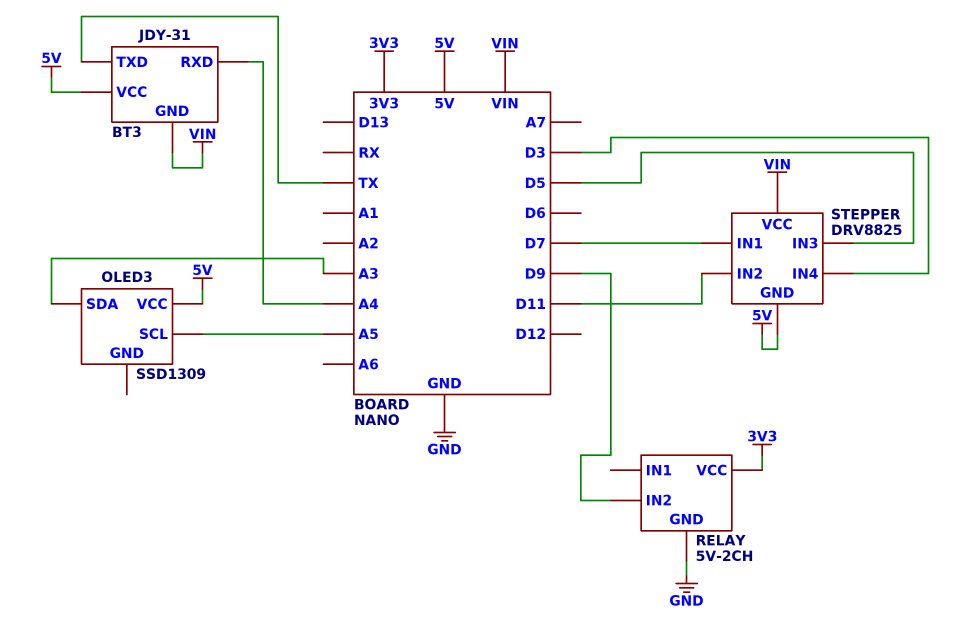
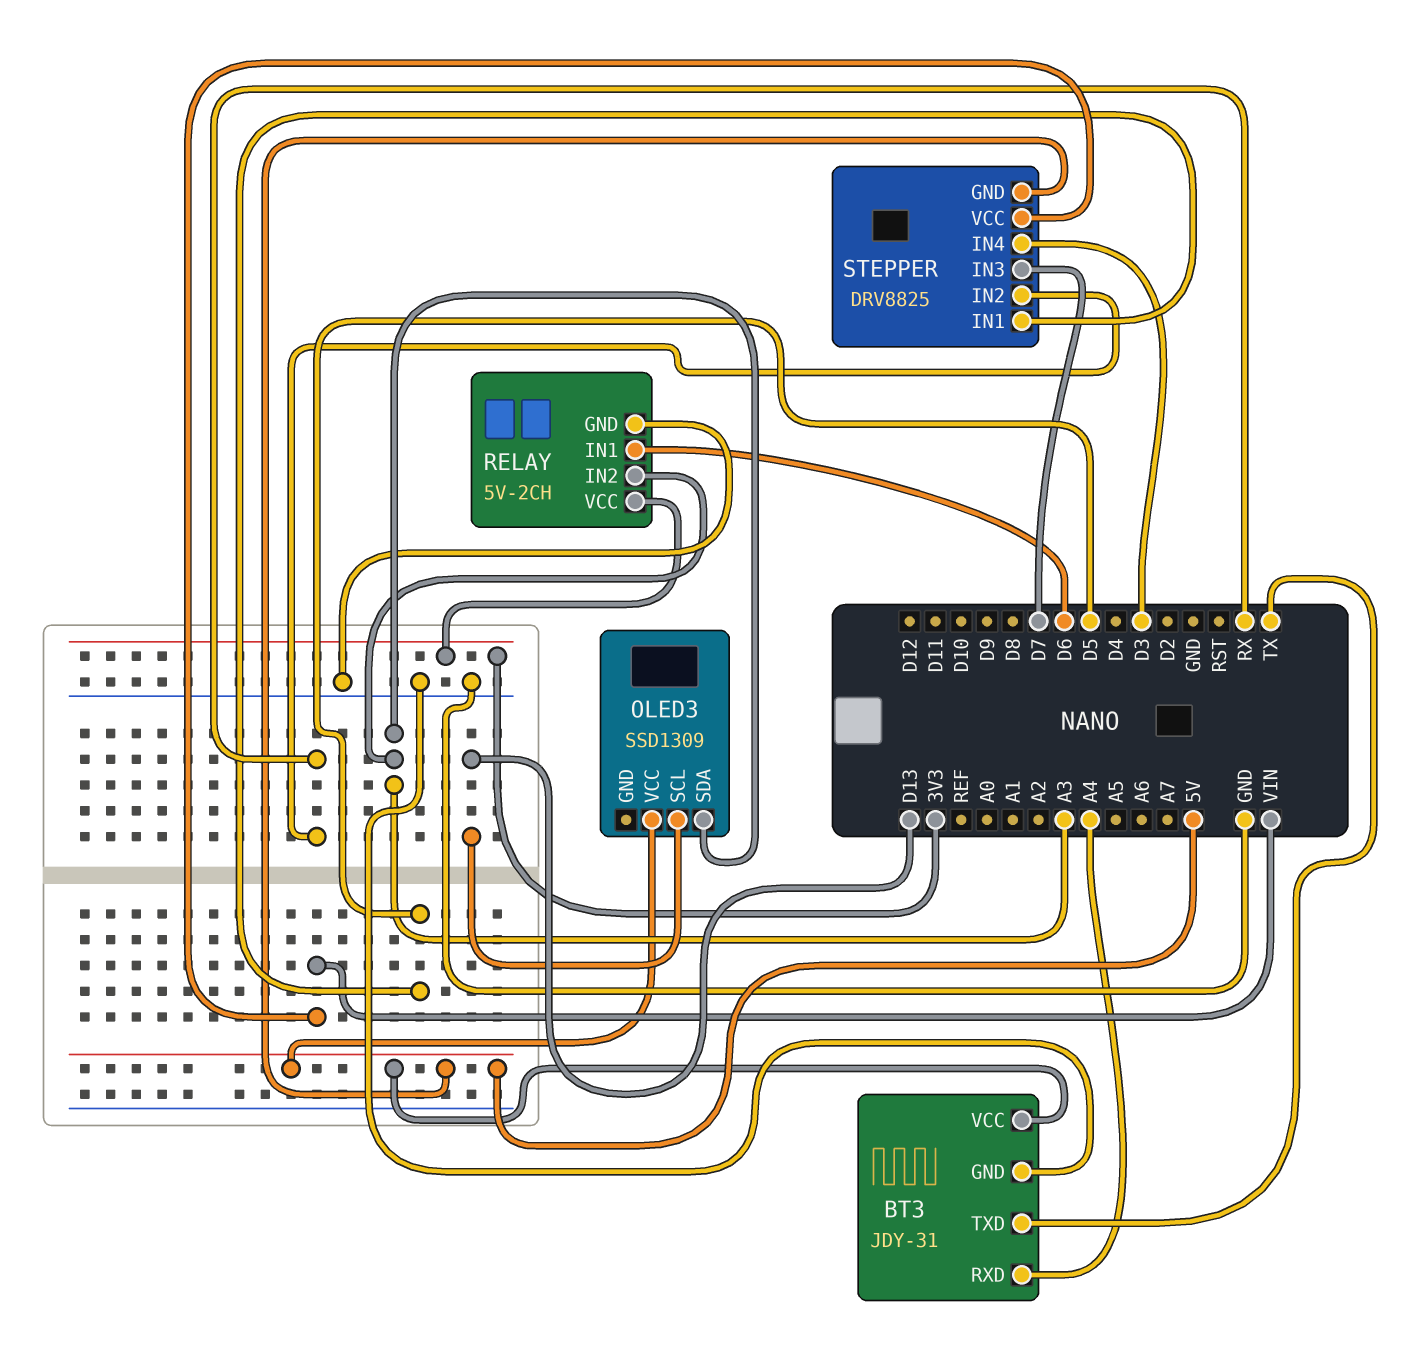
BT3 pin GND: VIN -> GND
OLED3 pin SCL: A5 -> D13
RELAY pin IN1: none -> D6
RELAY pin IN2: D9 -> A3
STEPPER pin IN1: D7 -> D5
STEPPER pin IN2: D11 -> RX
STEPPER pin IN3: D5 -> D7

